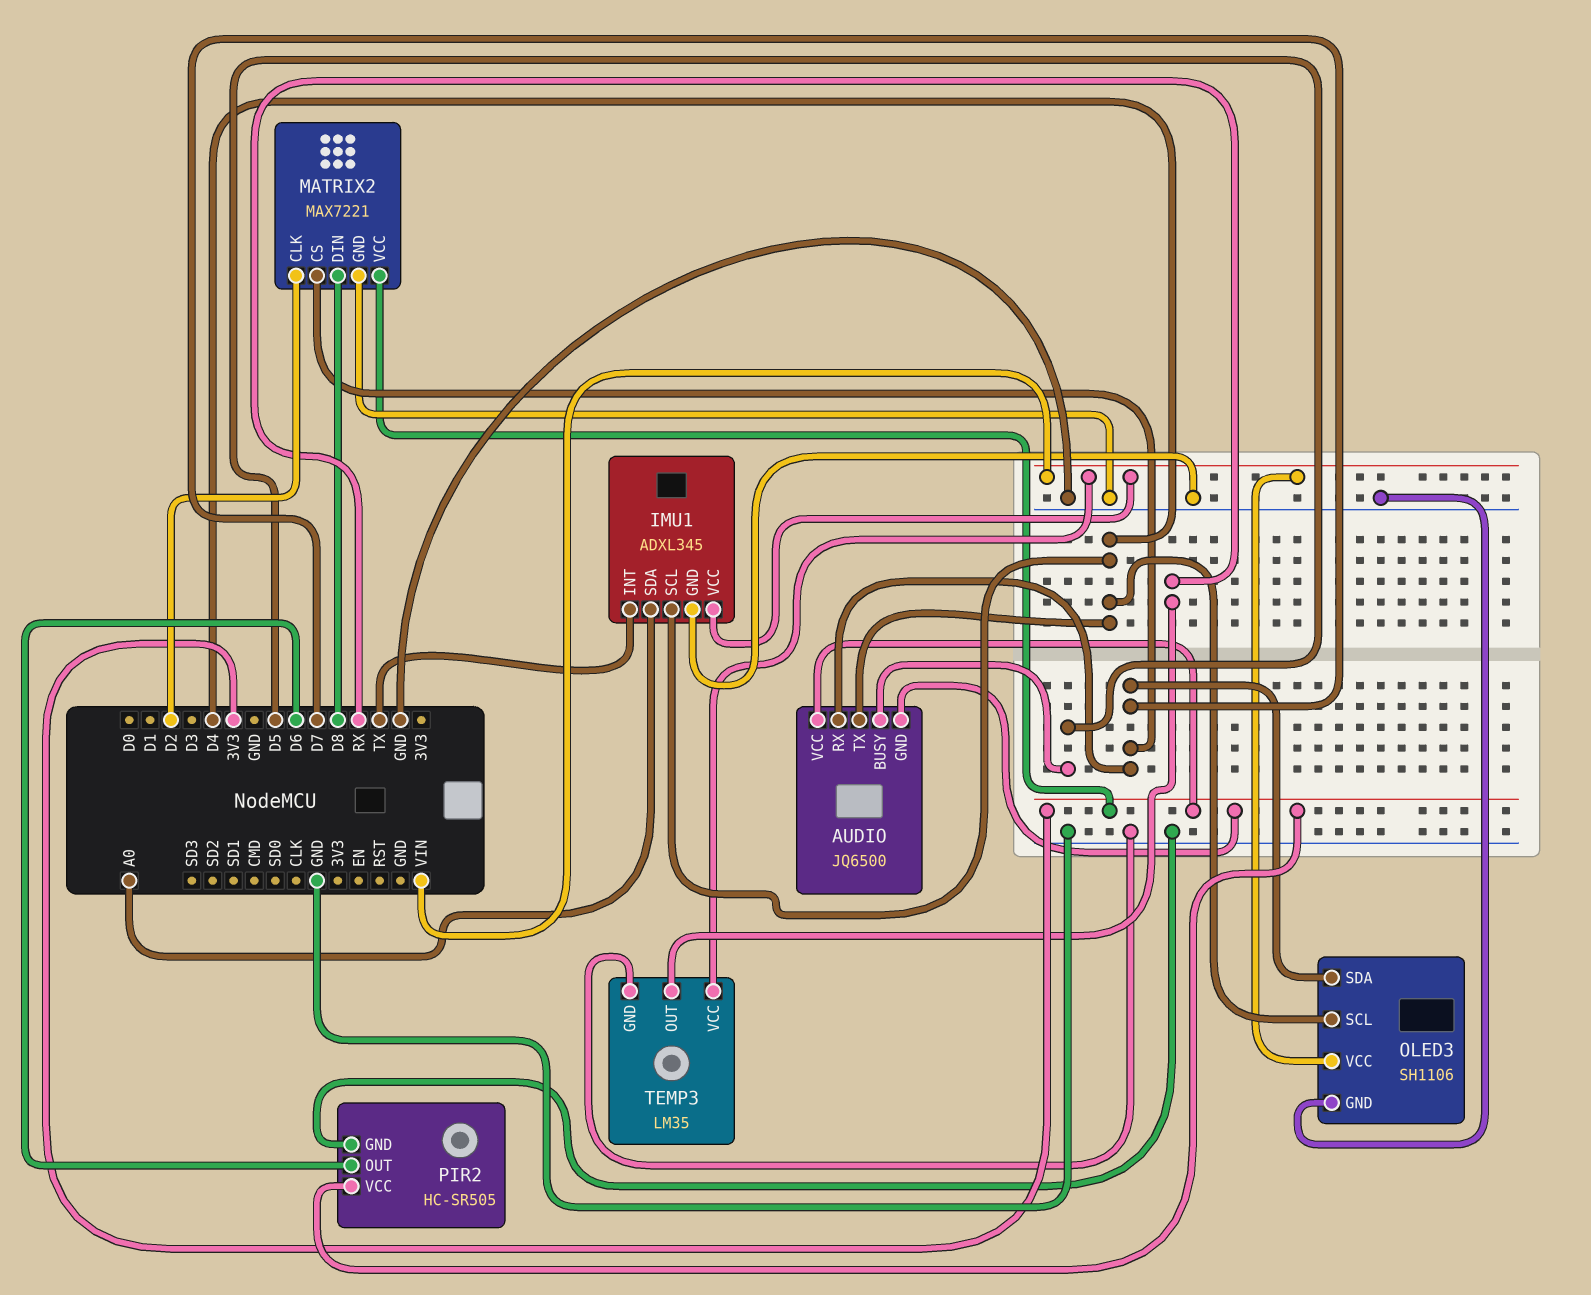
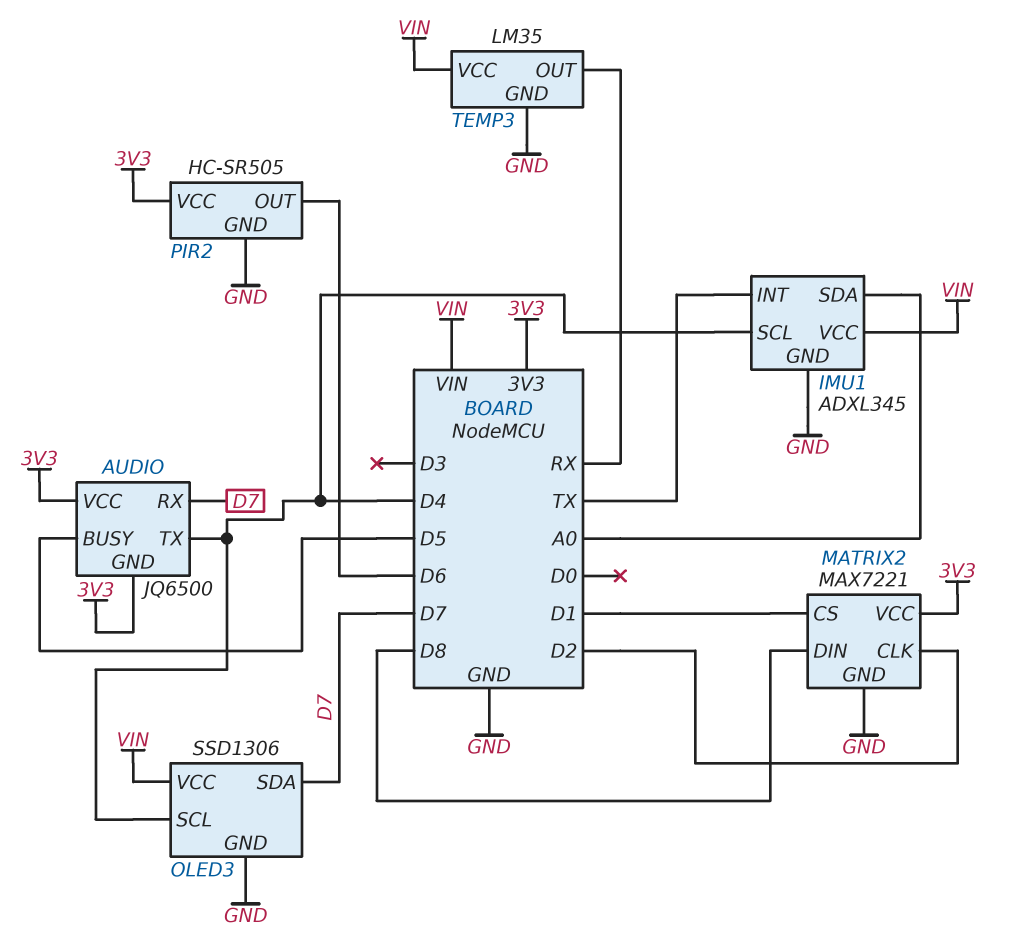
MATRIX2 pin CS: D7 -> D1
OLED3: SH1106 -> SSD1306

